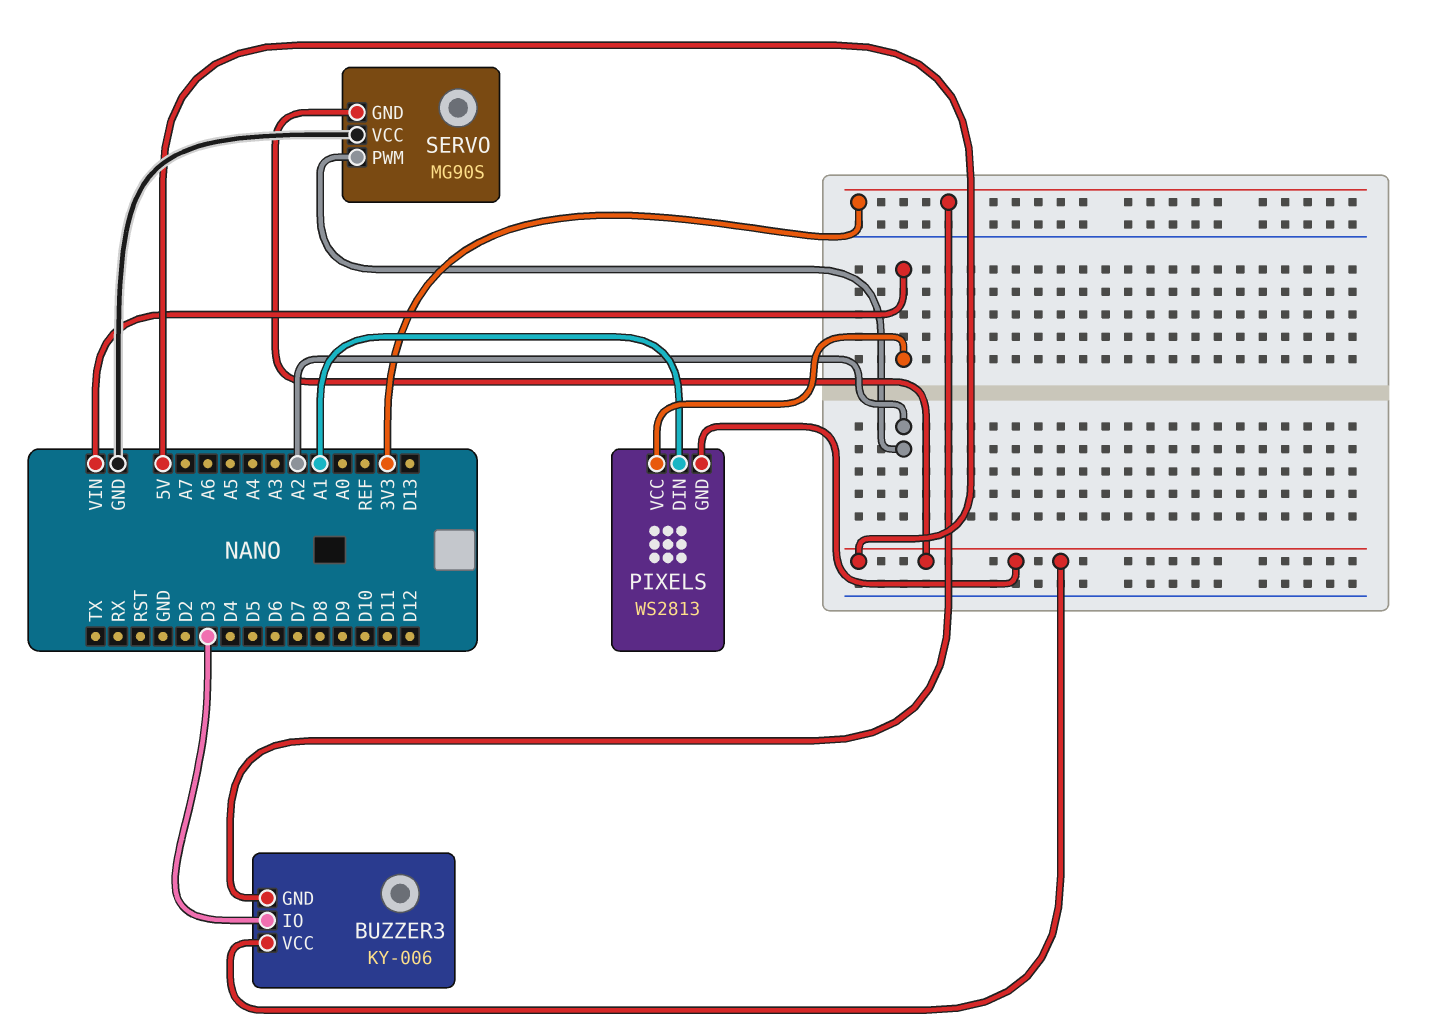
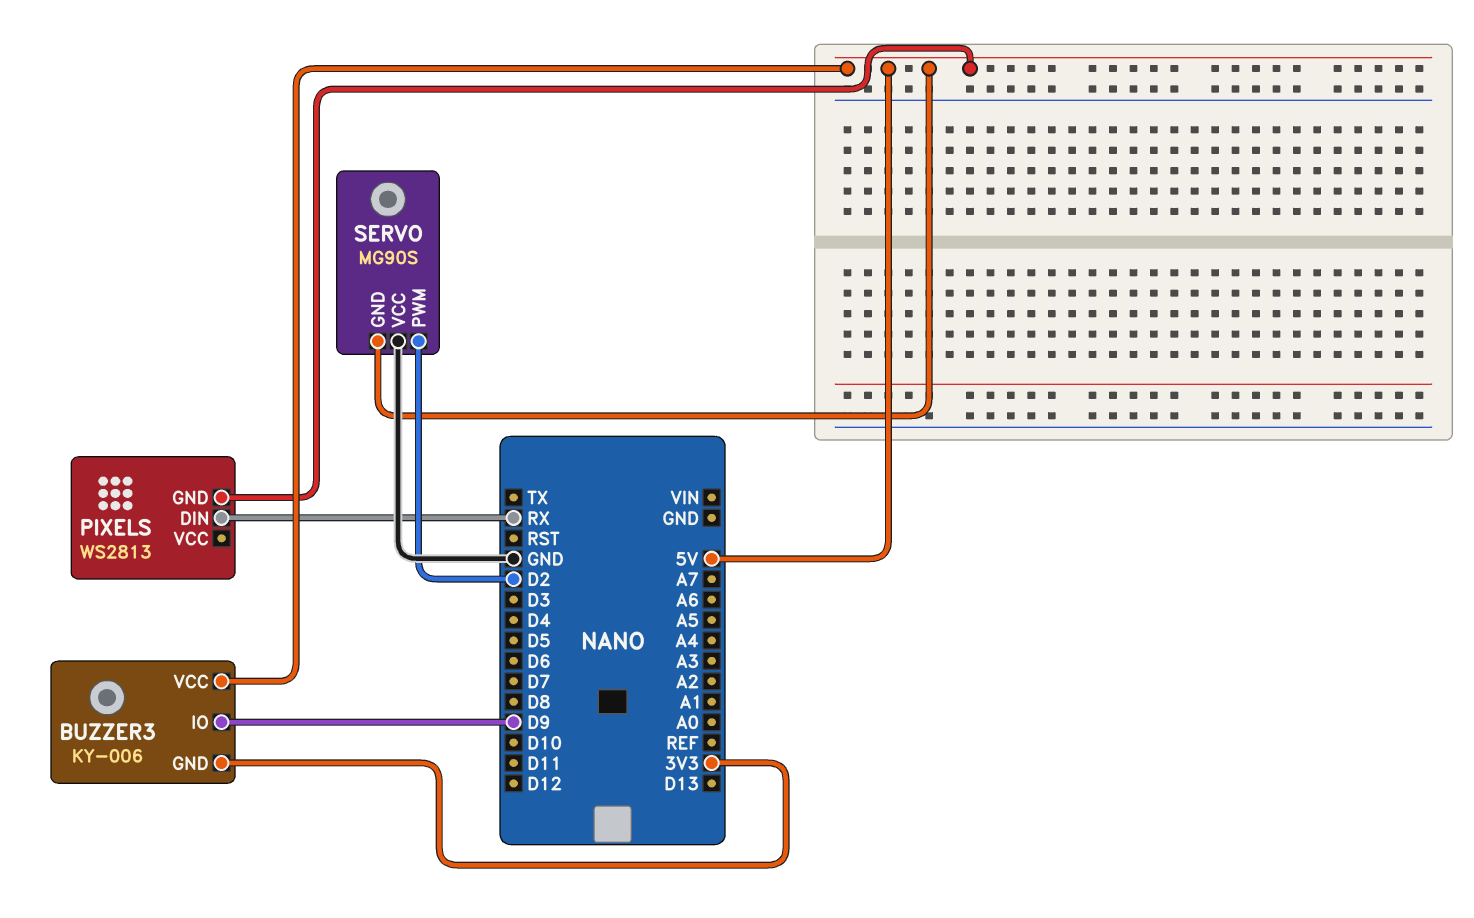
BUZZER3 pin IO: D3 -> D9
PIXELS pin DIN: A1 -> RX
PIXELS pin VCC: VIN -> none
SERVO pin PWM: A2 -> D2

